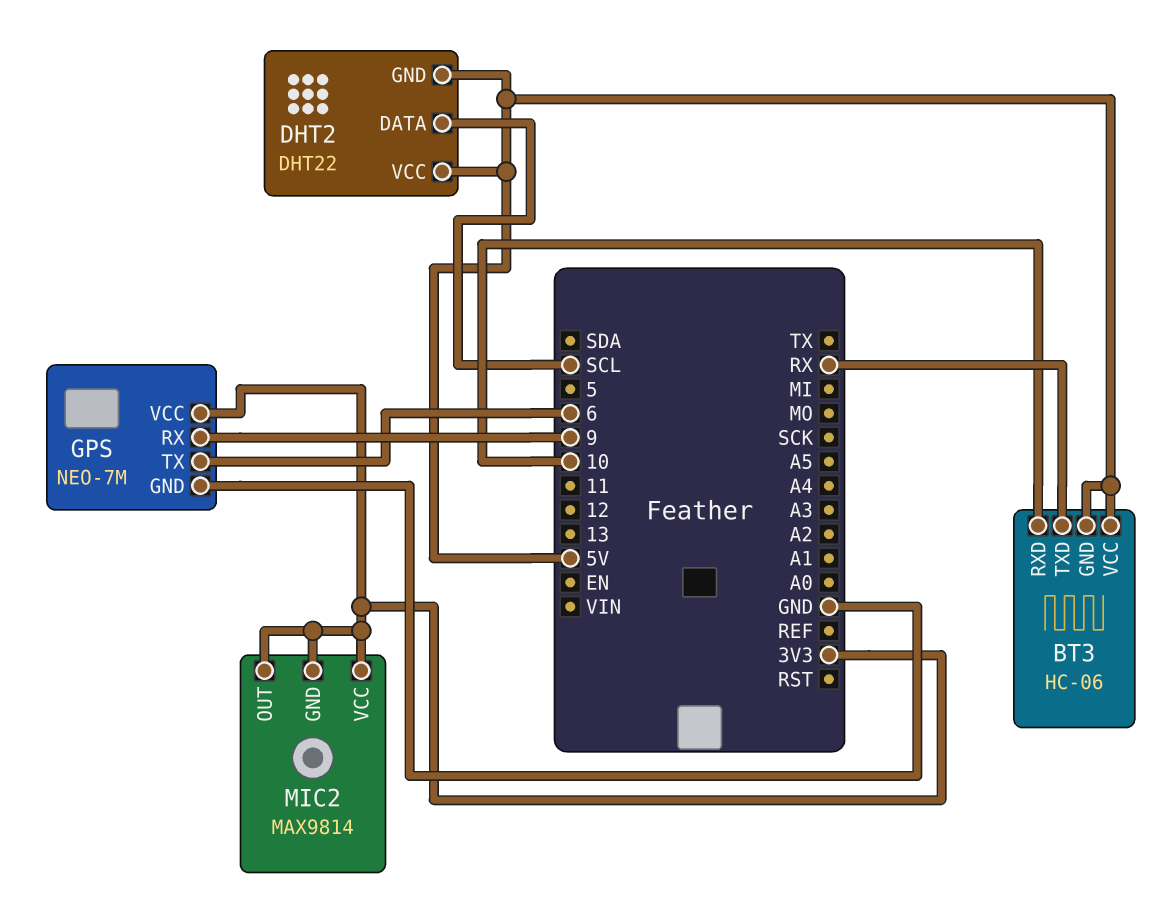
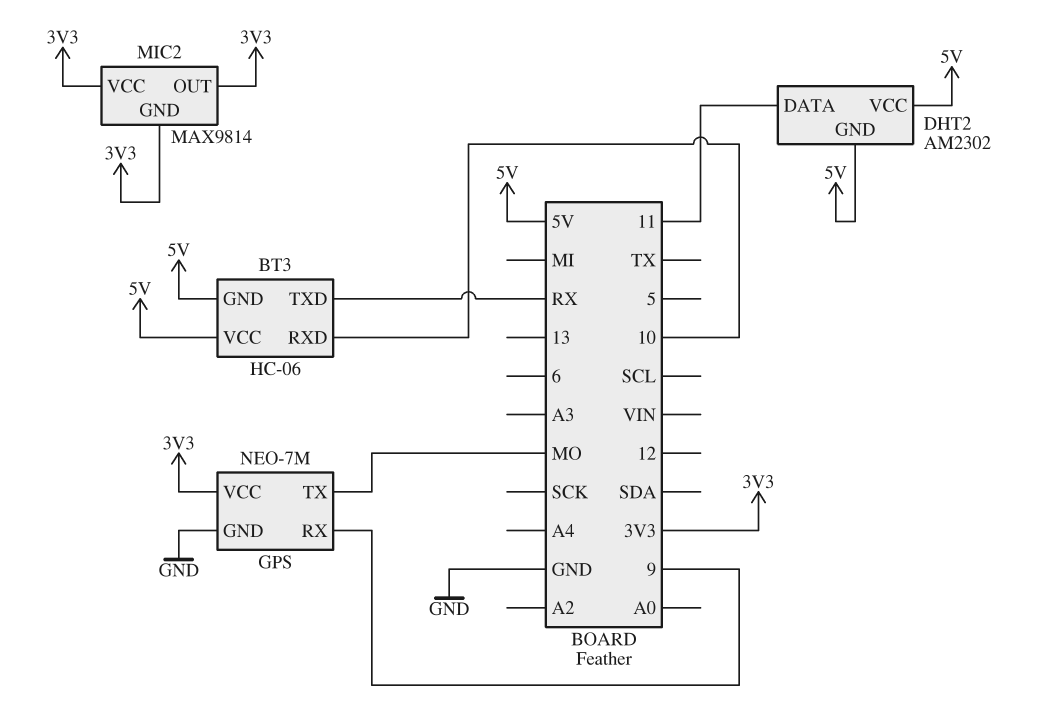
DHT2: DHT22 -> AM2302
DHT2 pin DATA: SCL -> 11
GPS pin TX: 6 -> MO

